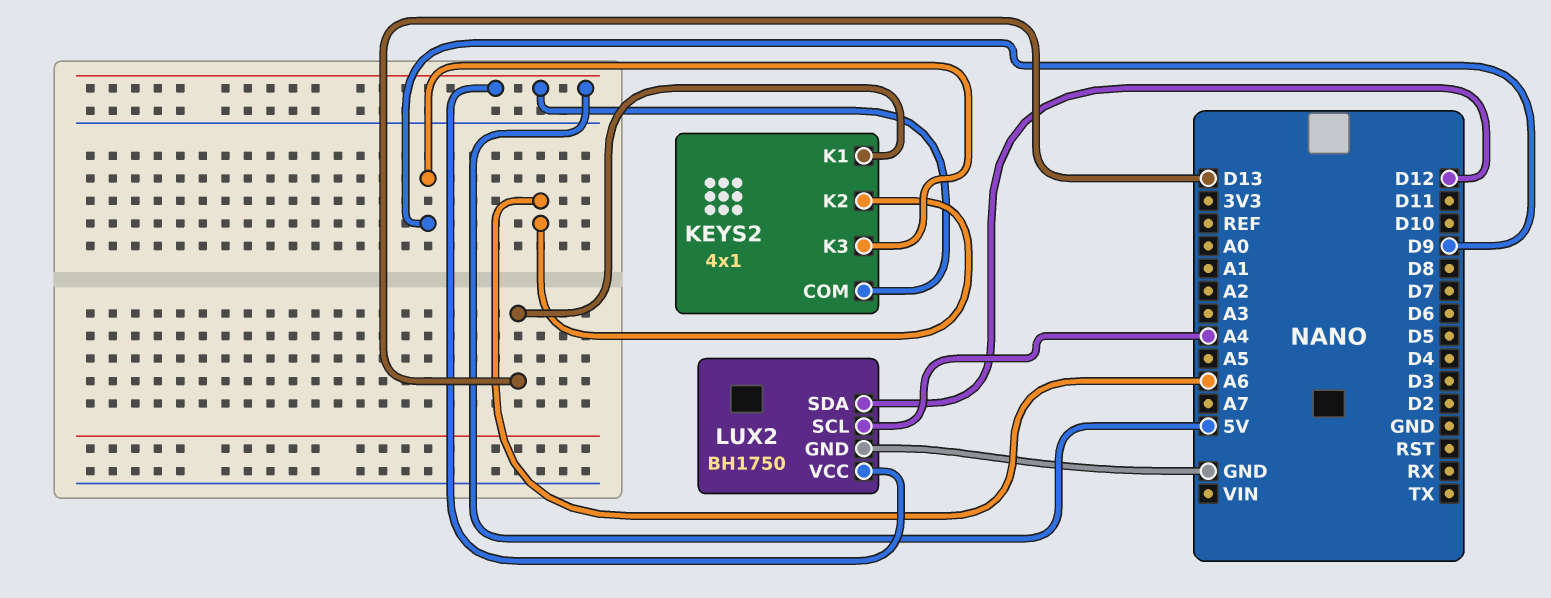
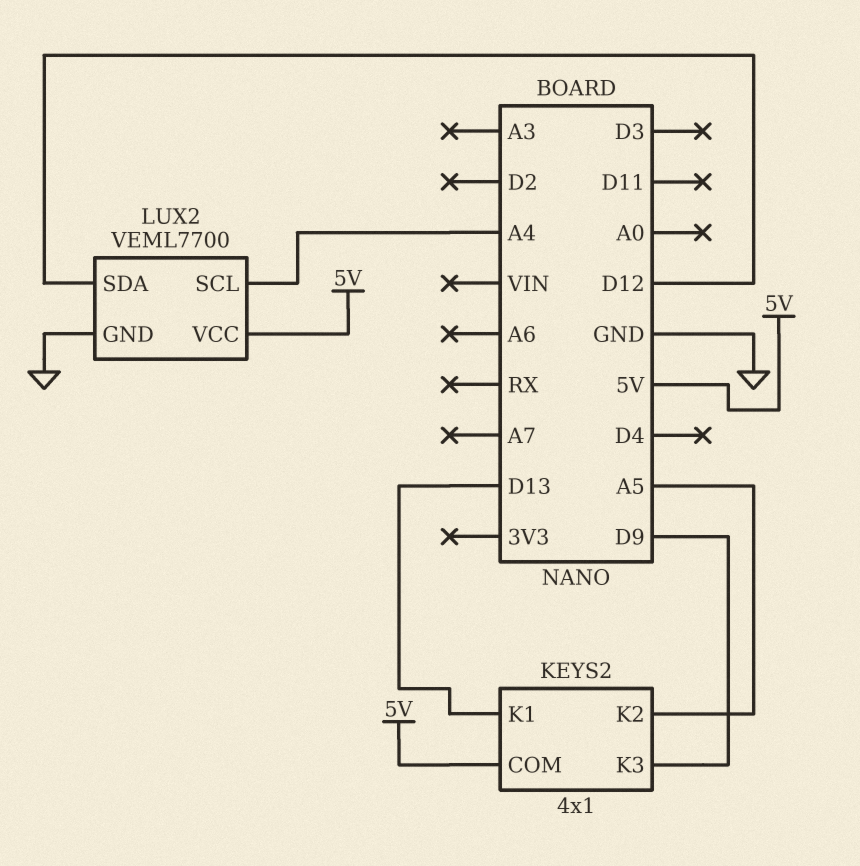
KEYS2 pin K2: A6 -> A5
LUX2: BH1750 -> VEML7700

